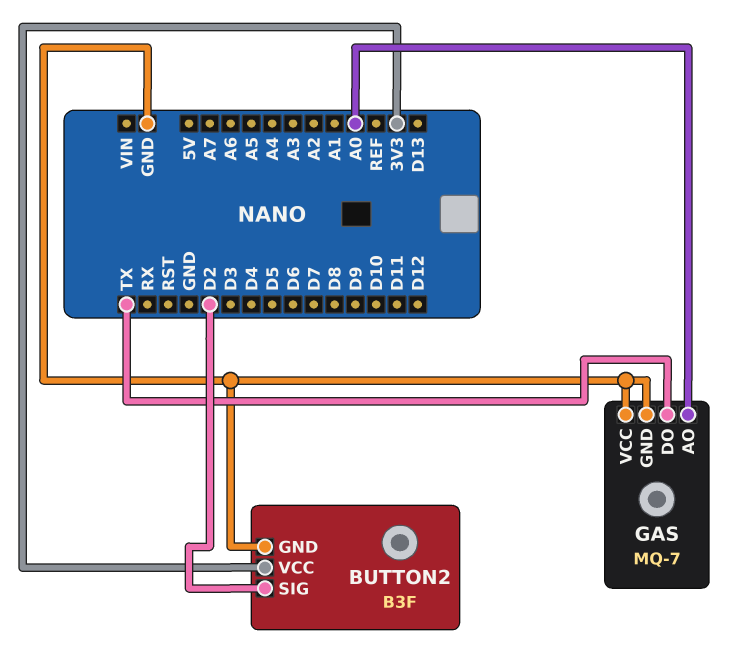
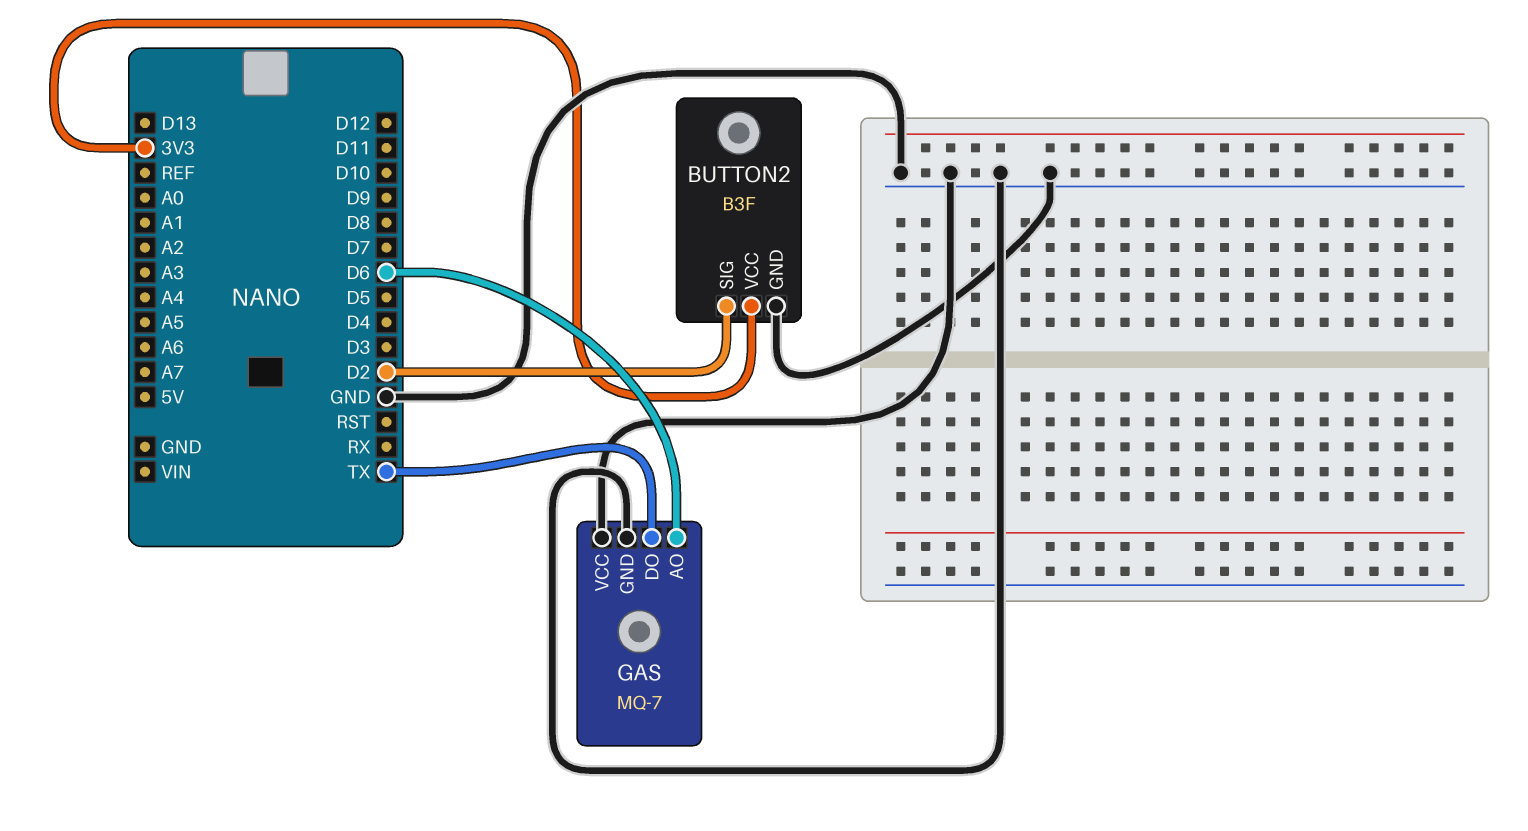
GAS pin AO: A0 -> D6

